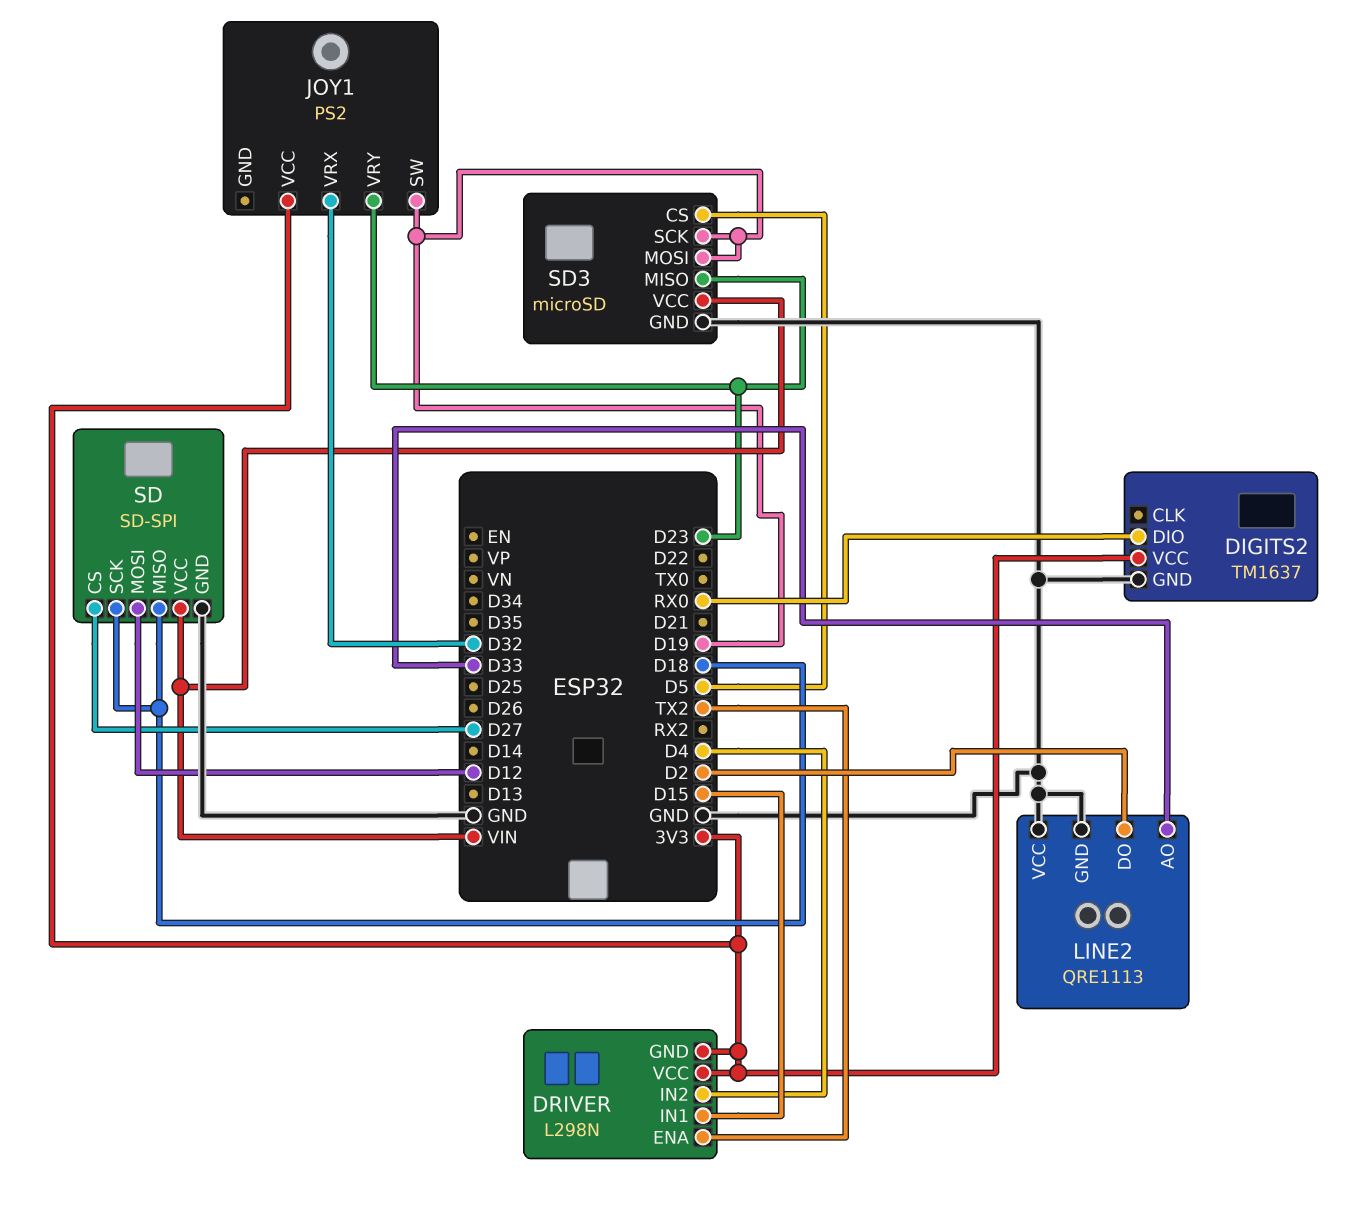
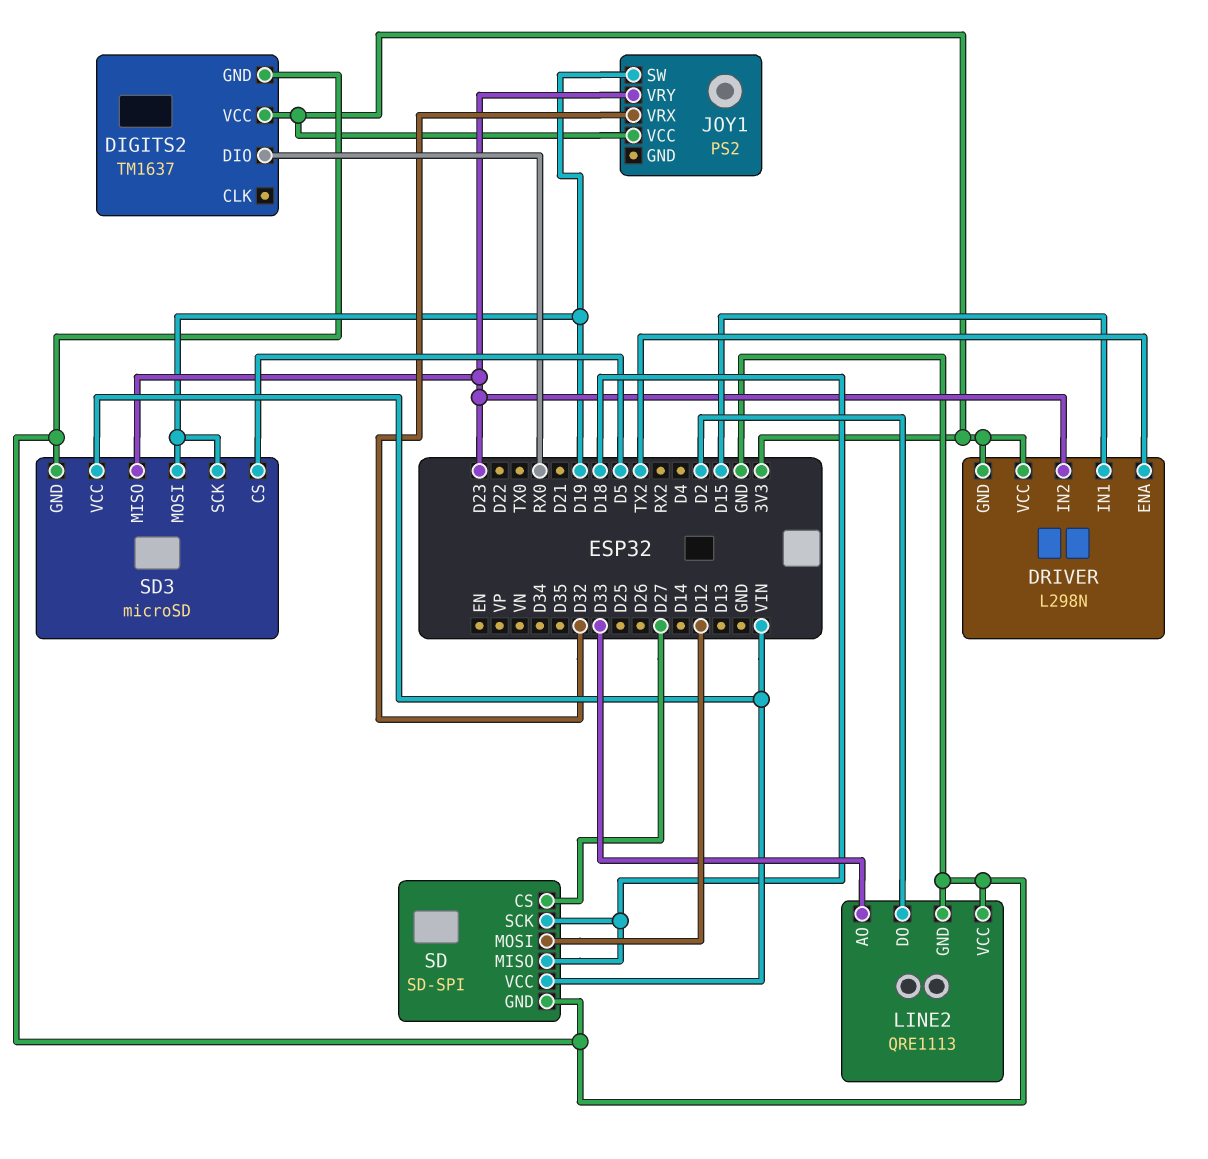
DRIVER pin IN2: D4 -> D23

